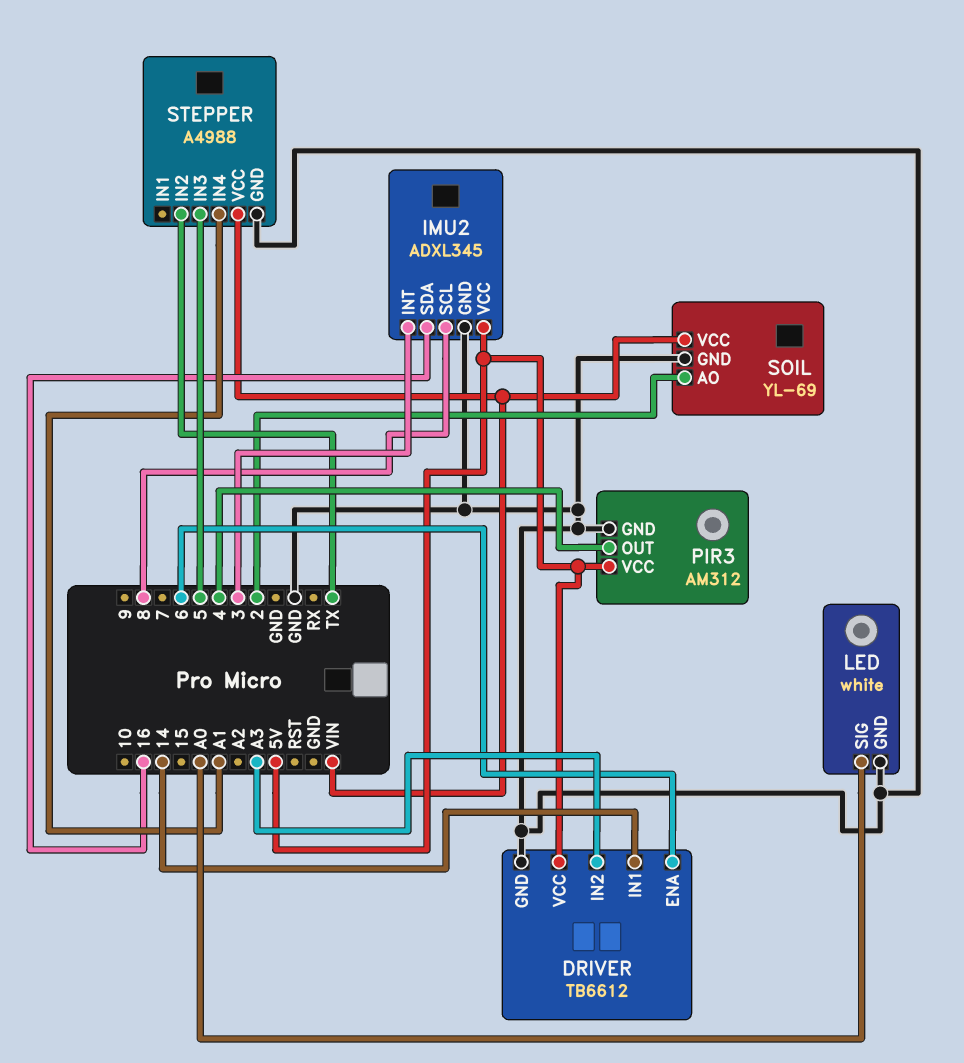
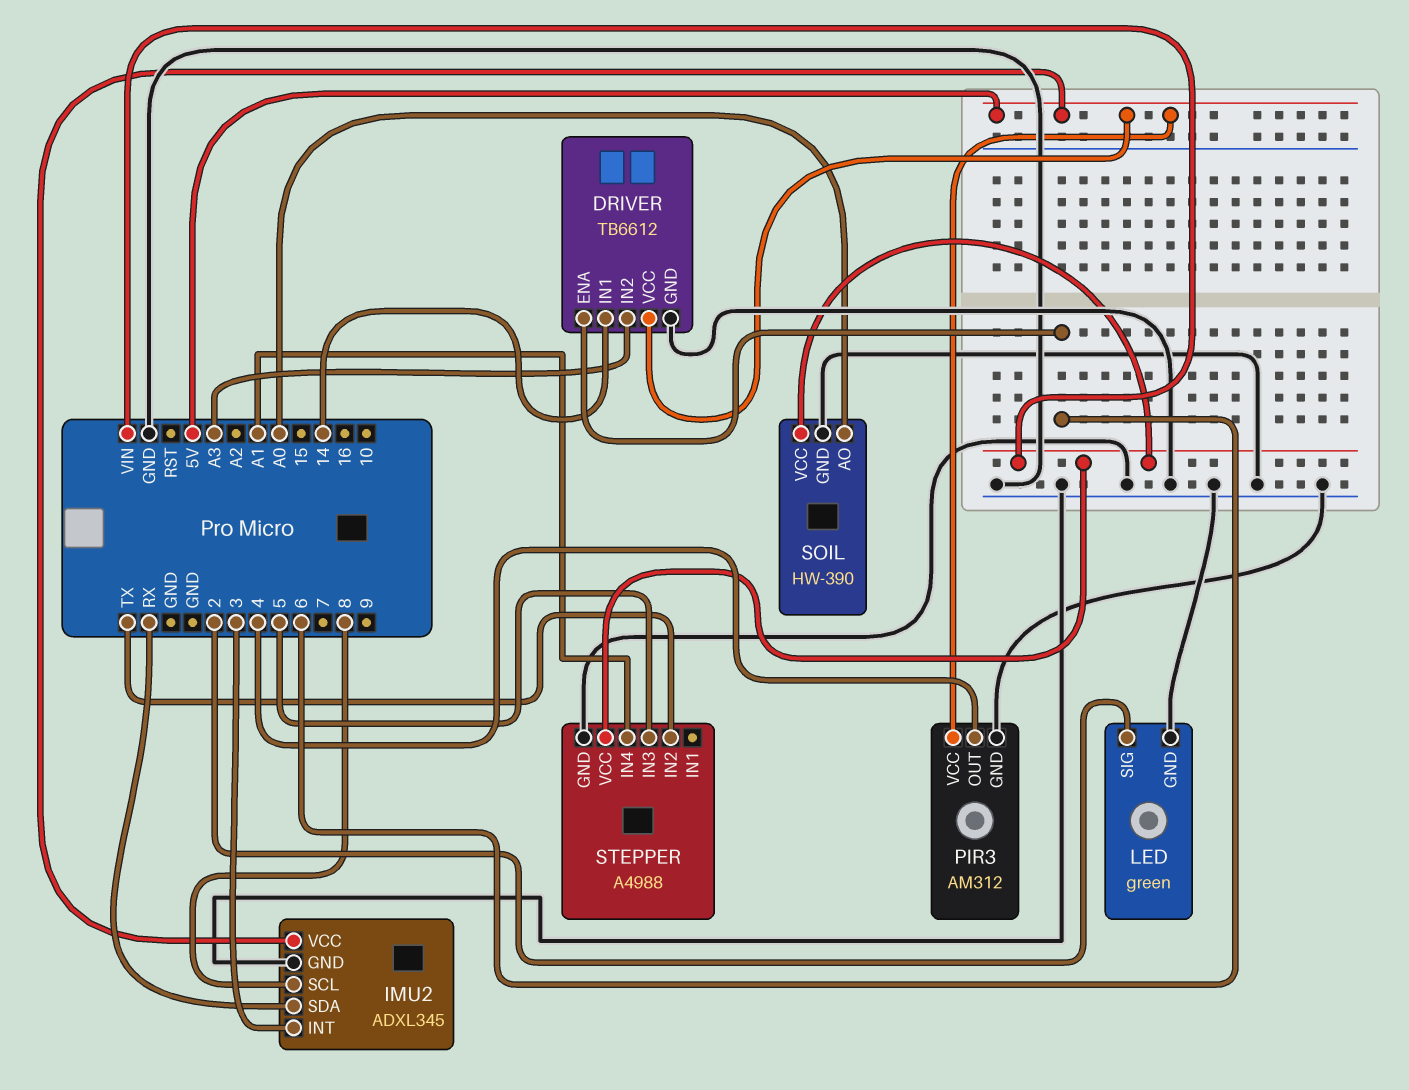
IMU2 pin SDA: 16 -> RX
LED: white -> green
LED pin SIG: A0 -> 2
SOIL: YL-69 -> HW-390
SOIL pin AO: 2 -> A0

